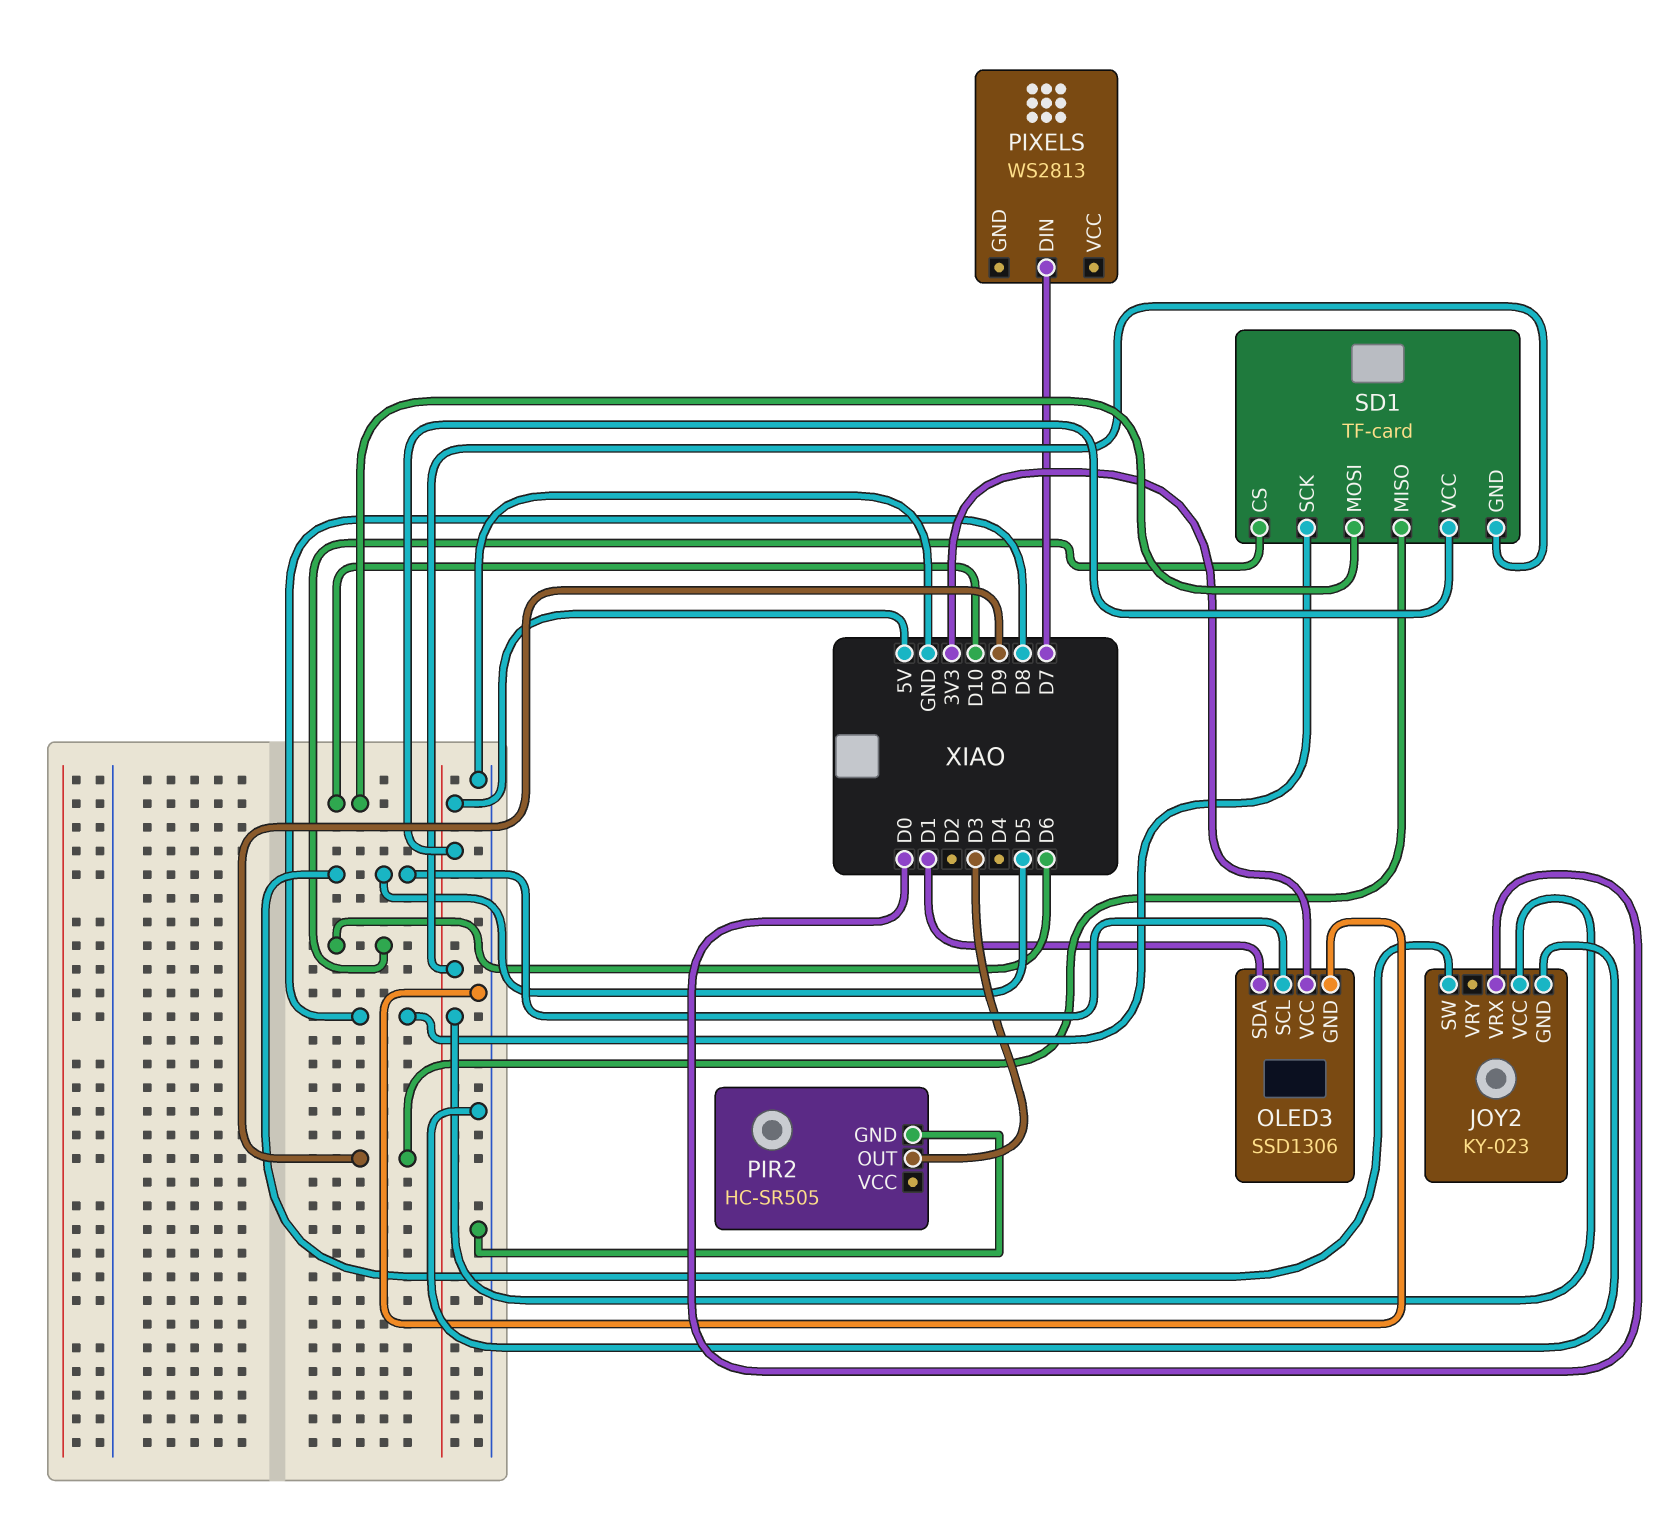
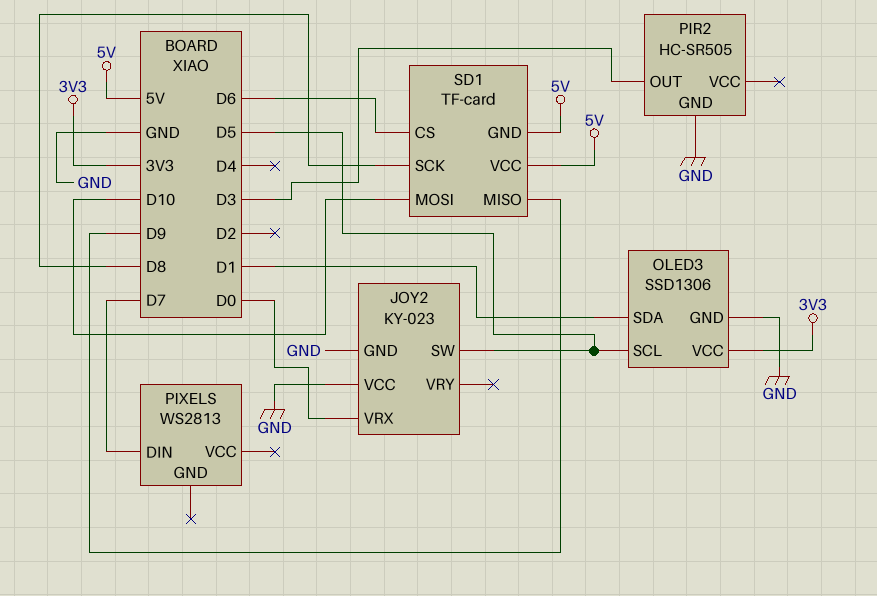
JOY2 pin VCC: 5V -> GND

